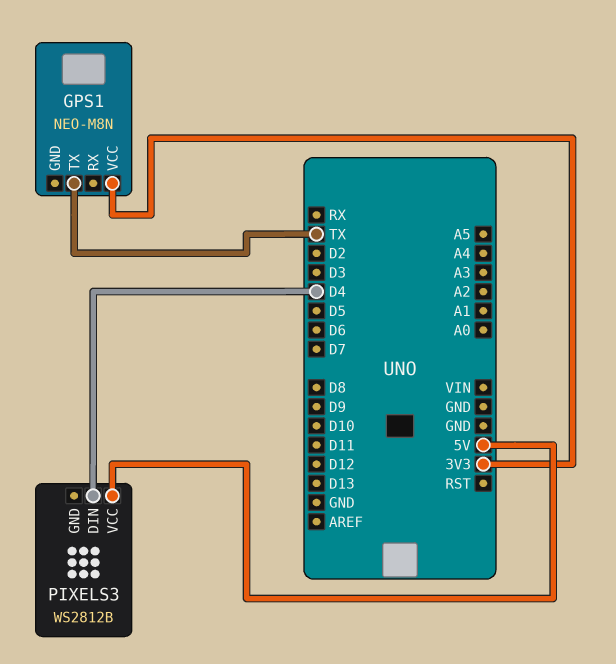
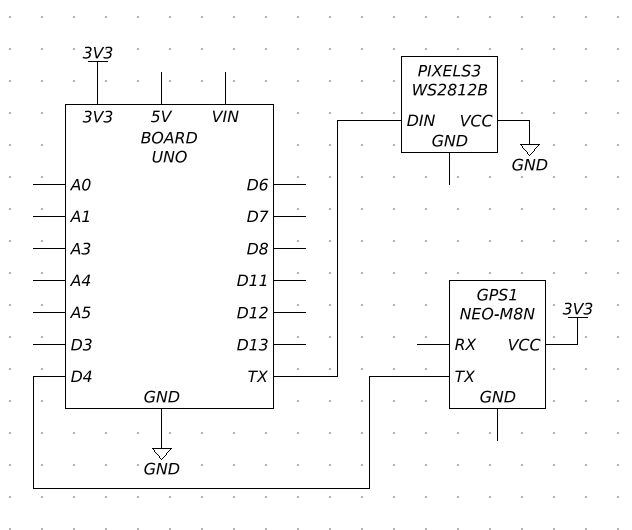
GPS1 pin TX: TX -> D4
PIXELS3 pin DIN: D4 -> TX
PIXELS3 pin VCC: 5V -> GND

